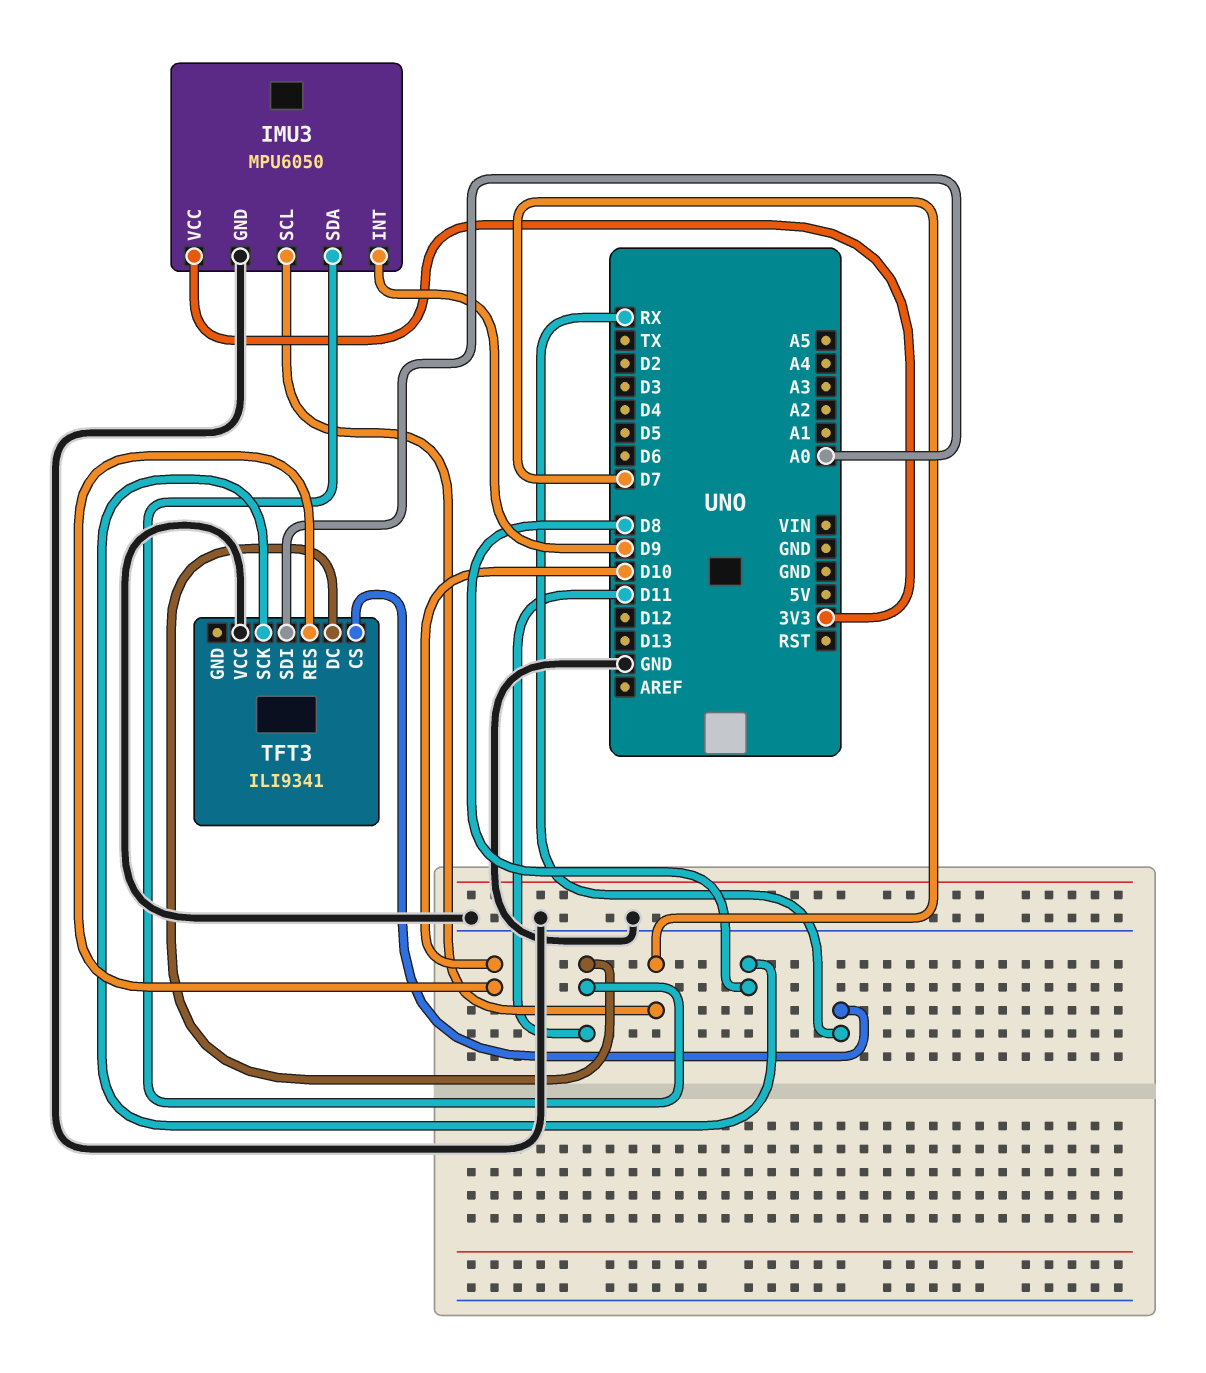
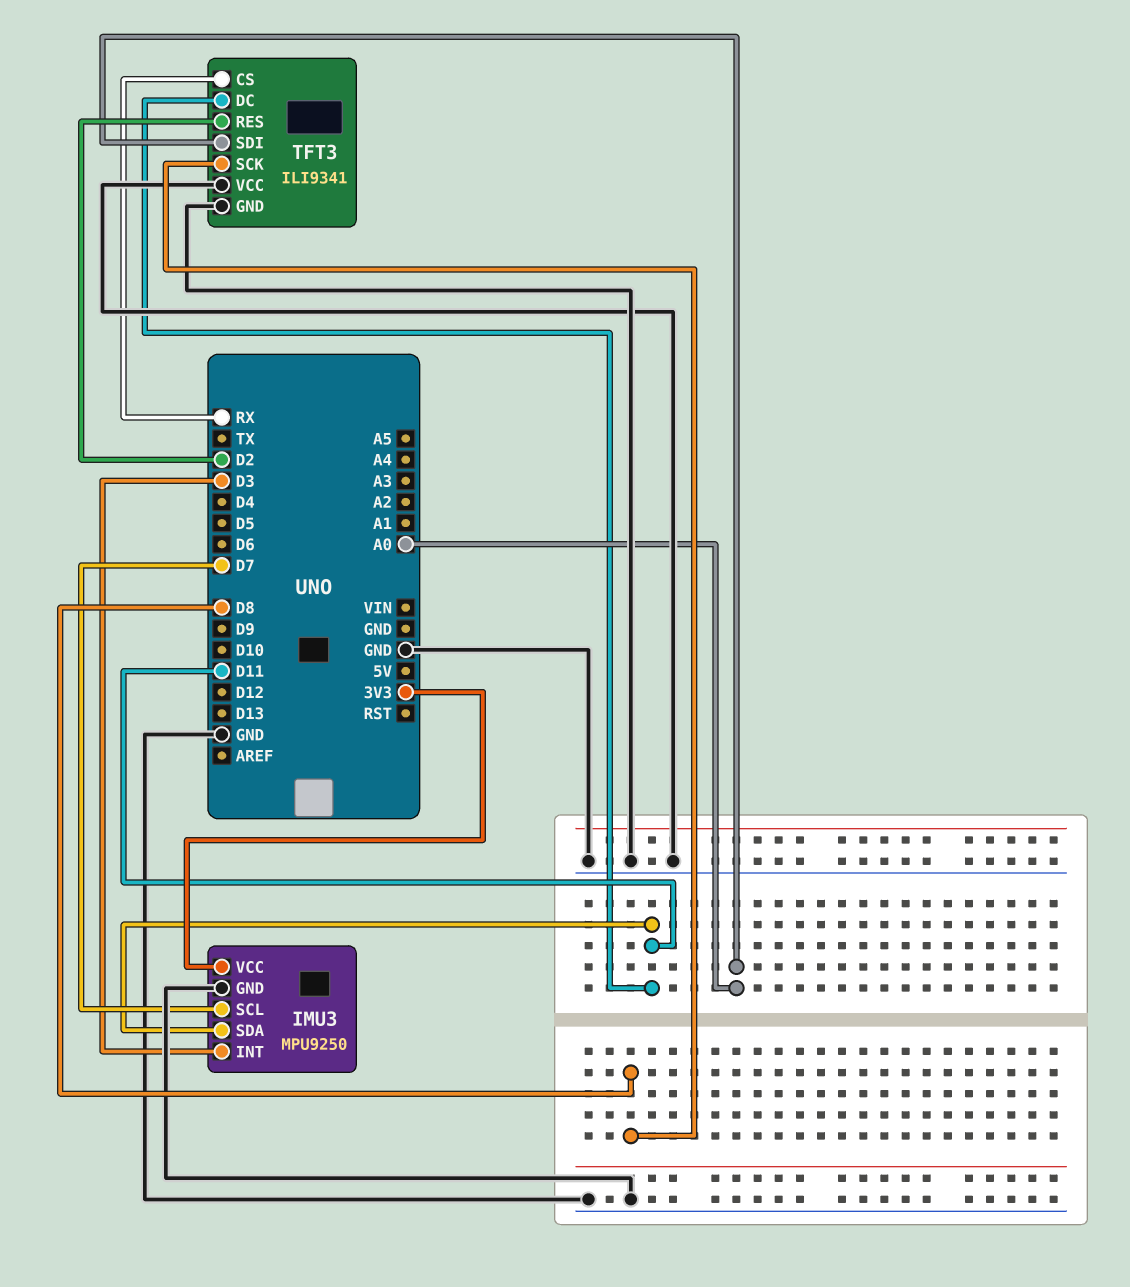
IMU3: MPU6050 -> MPU9250
IMU3 pin INT: D9 -> D3
TFT3 pin GND: none -> GND
TFT3 pin RES: D10 -> D2

